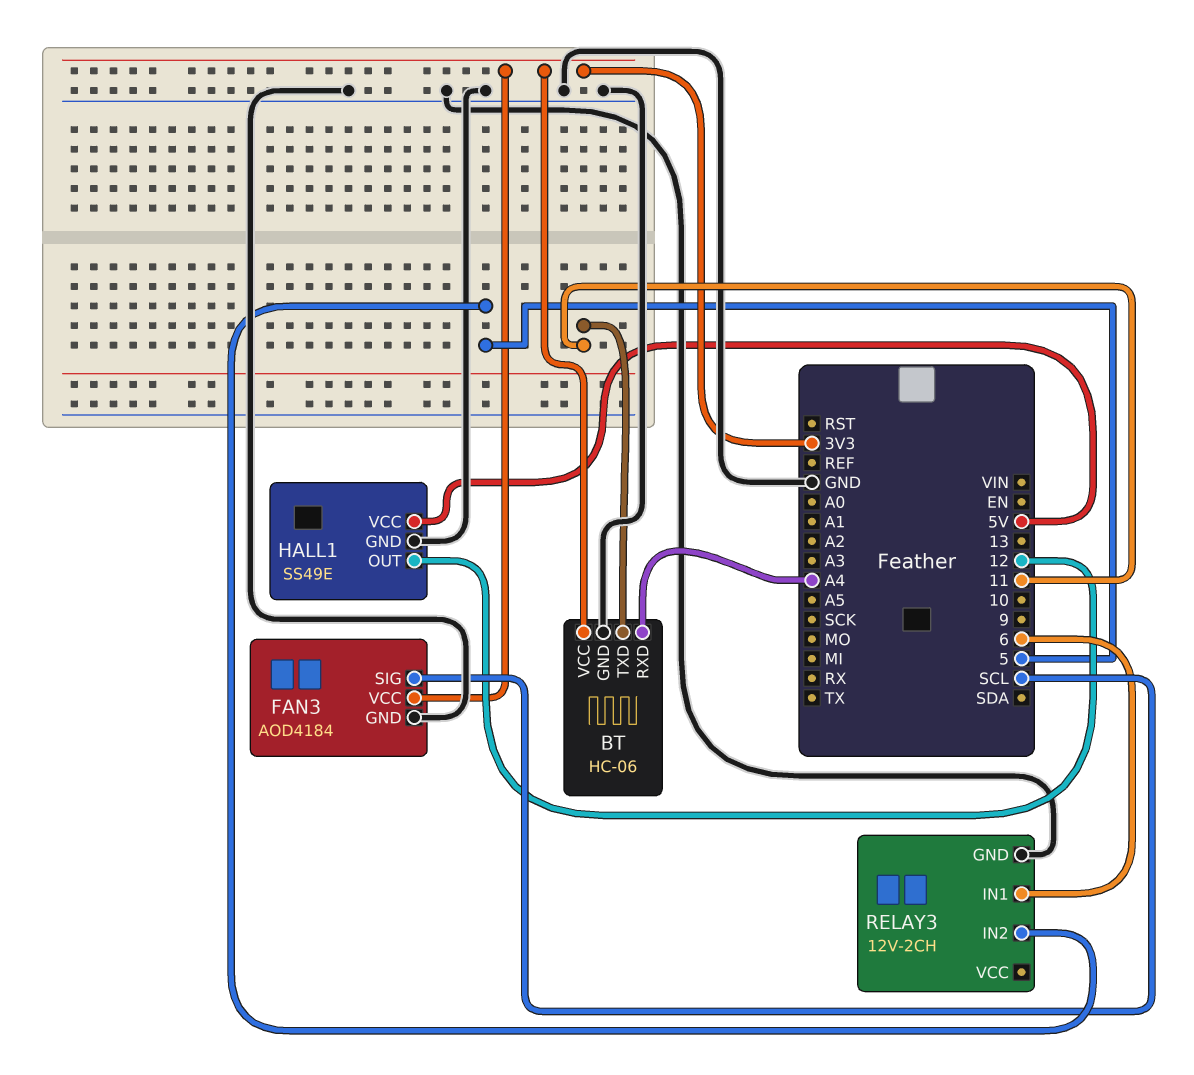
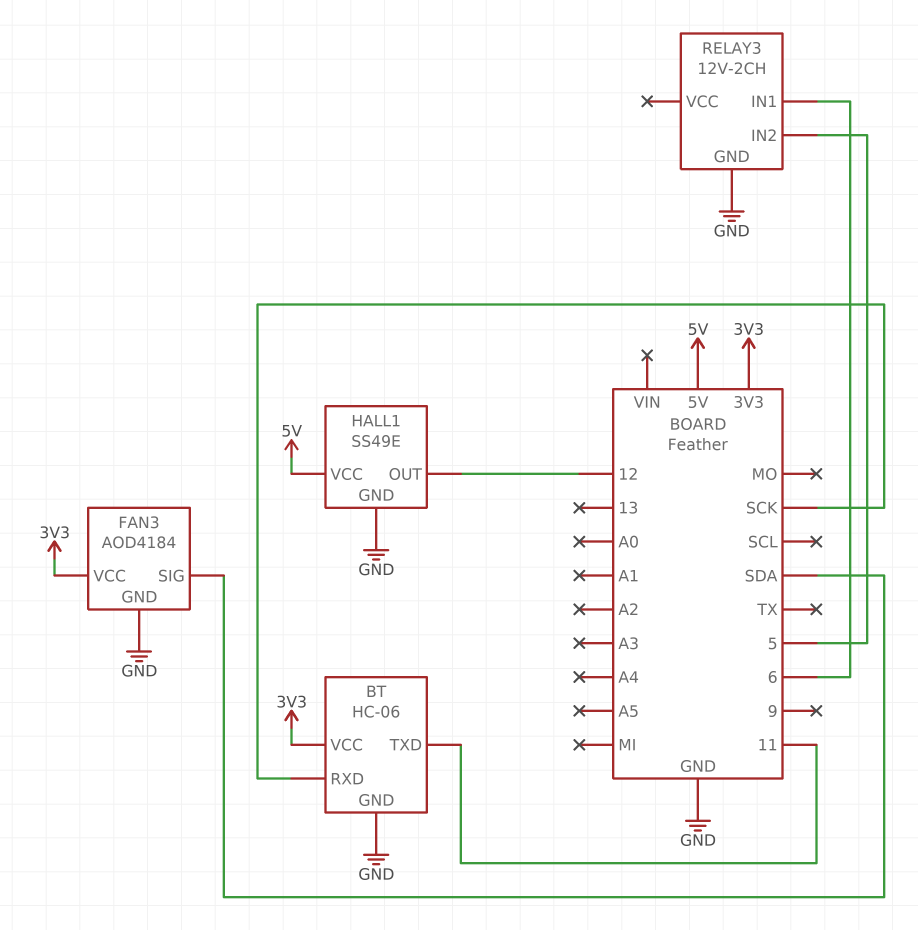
BT pin RXD: A4 -> SCK
FAN3 pin SIG: SCL -> SDA

